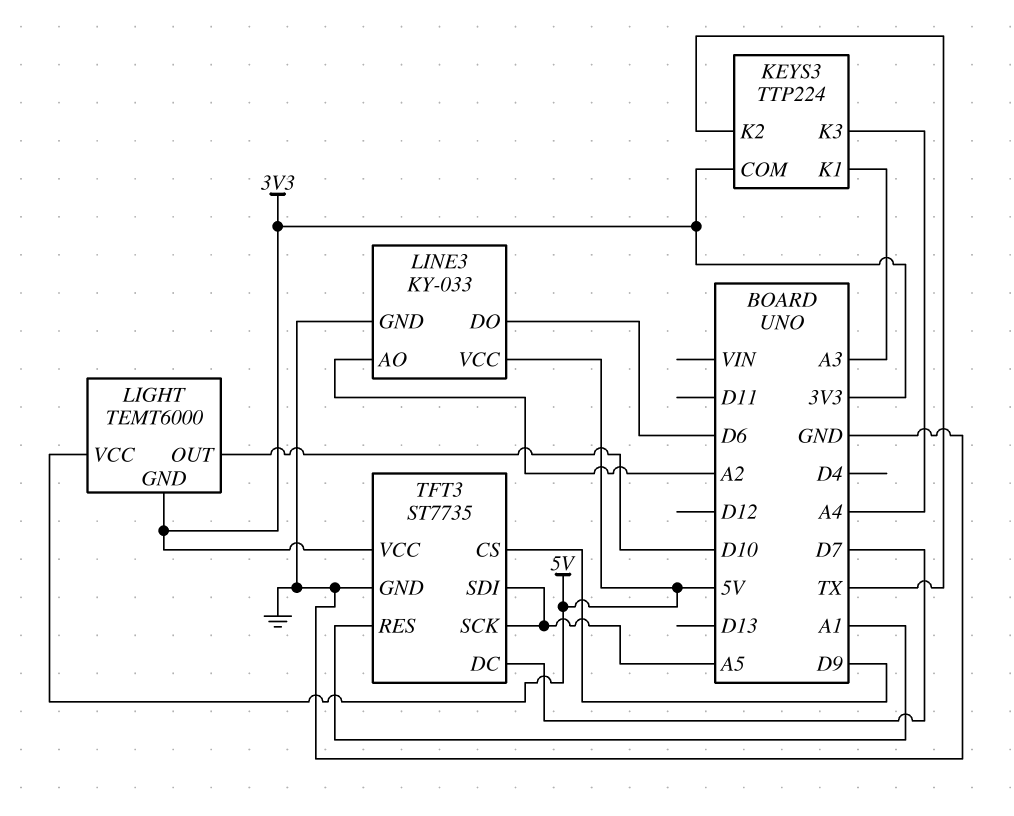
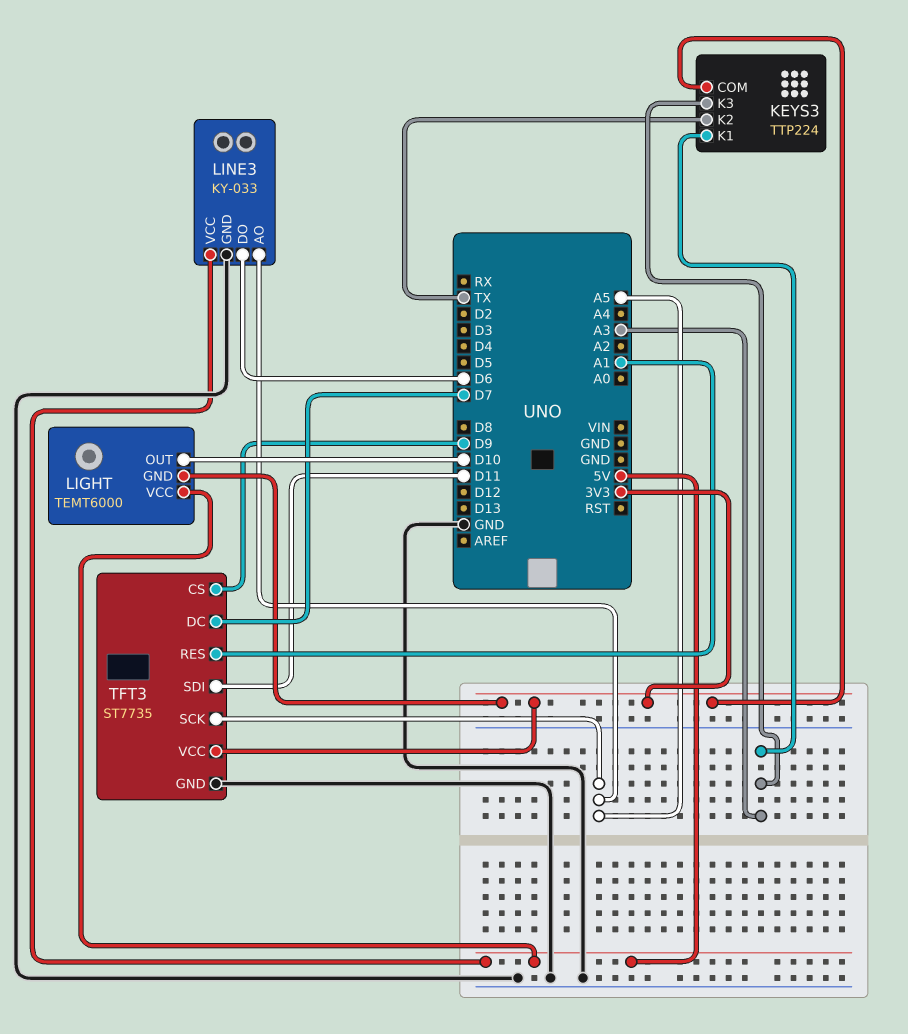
KEYS3 pin K3: A4 -> A3
LINE3 pin AO: A2 -> A5
TFT3 pin SDI: A5 -> D11

